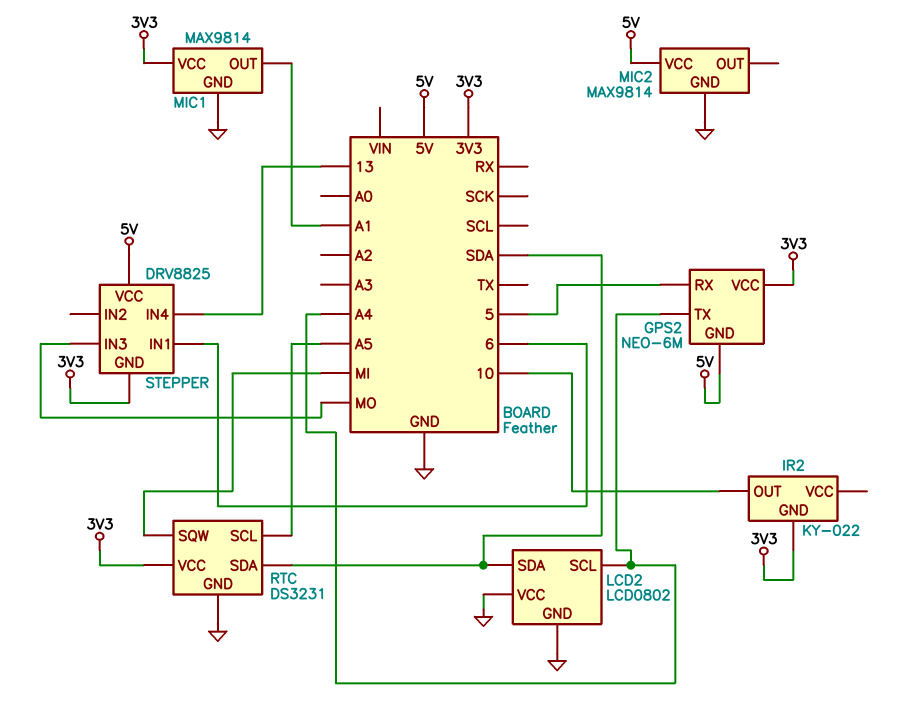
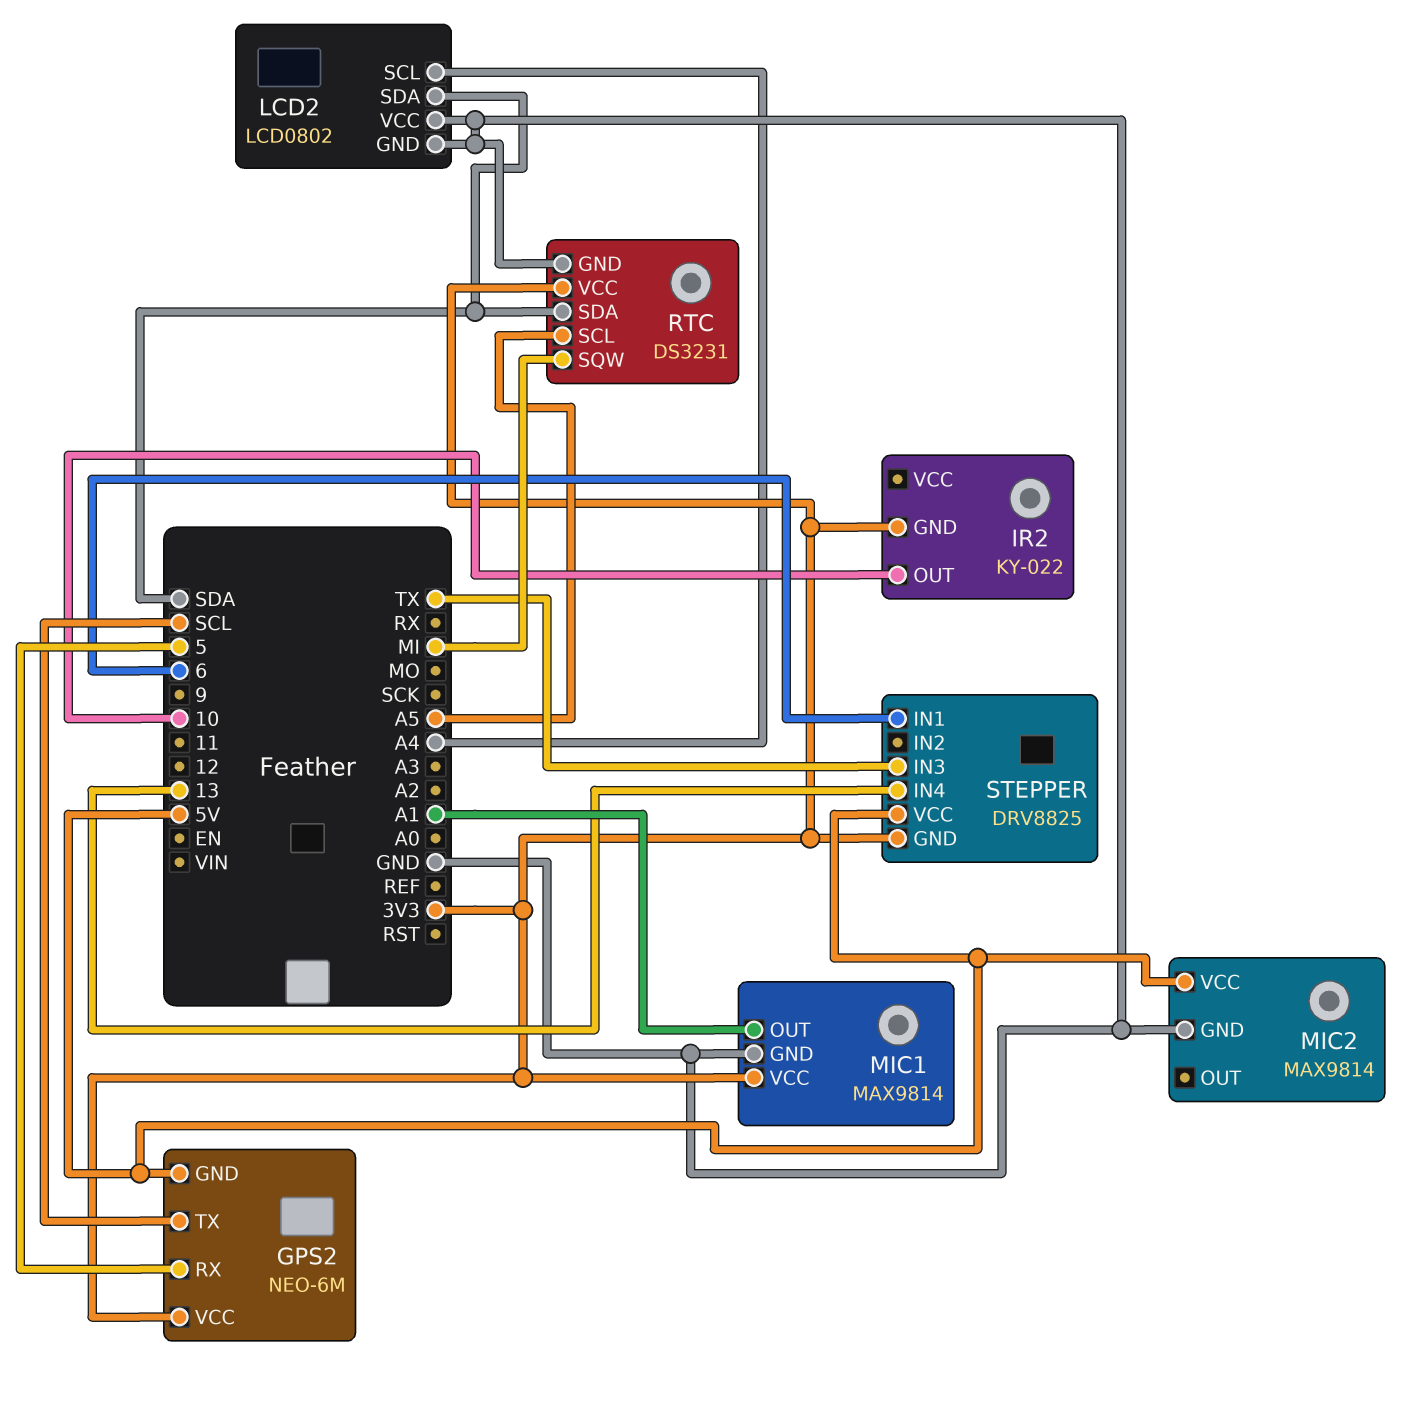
GPS2 pin TX: A4 -> SCL
STEPPER pin IN3: MO -> TX

